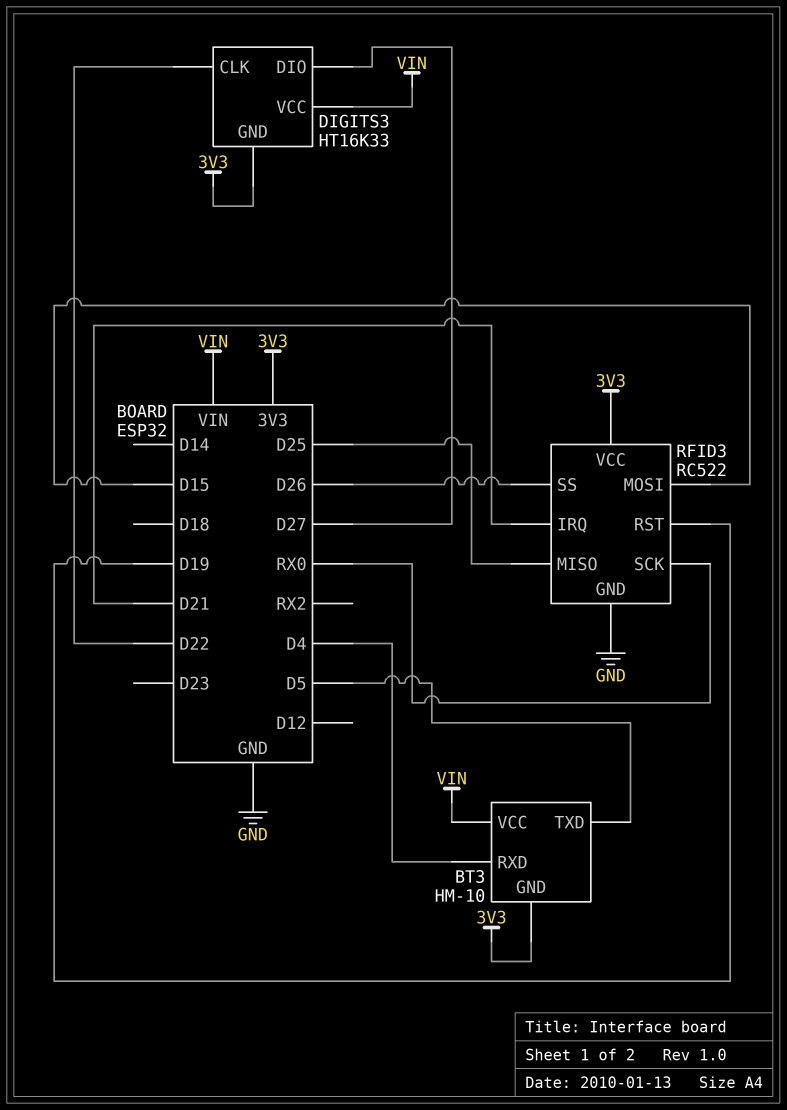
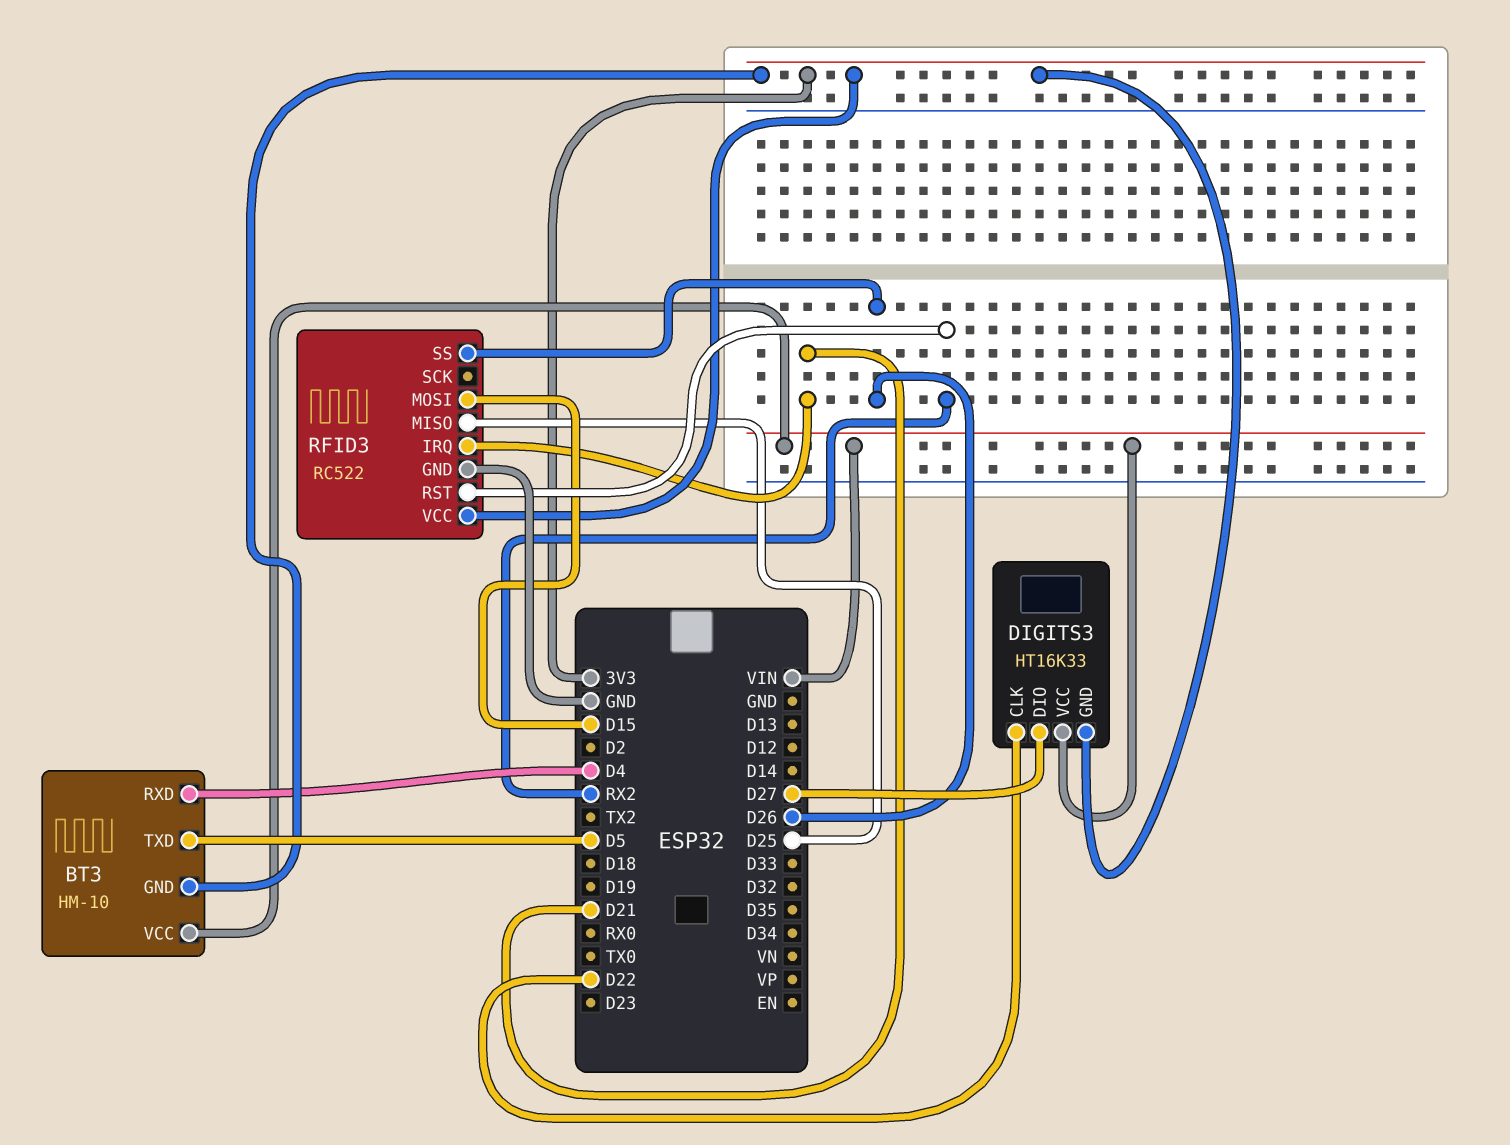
RFID3 pin RST: D19 -> RX2
RFID3 pin SCK: RX0 -> none

